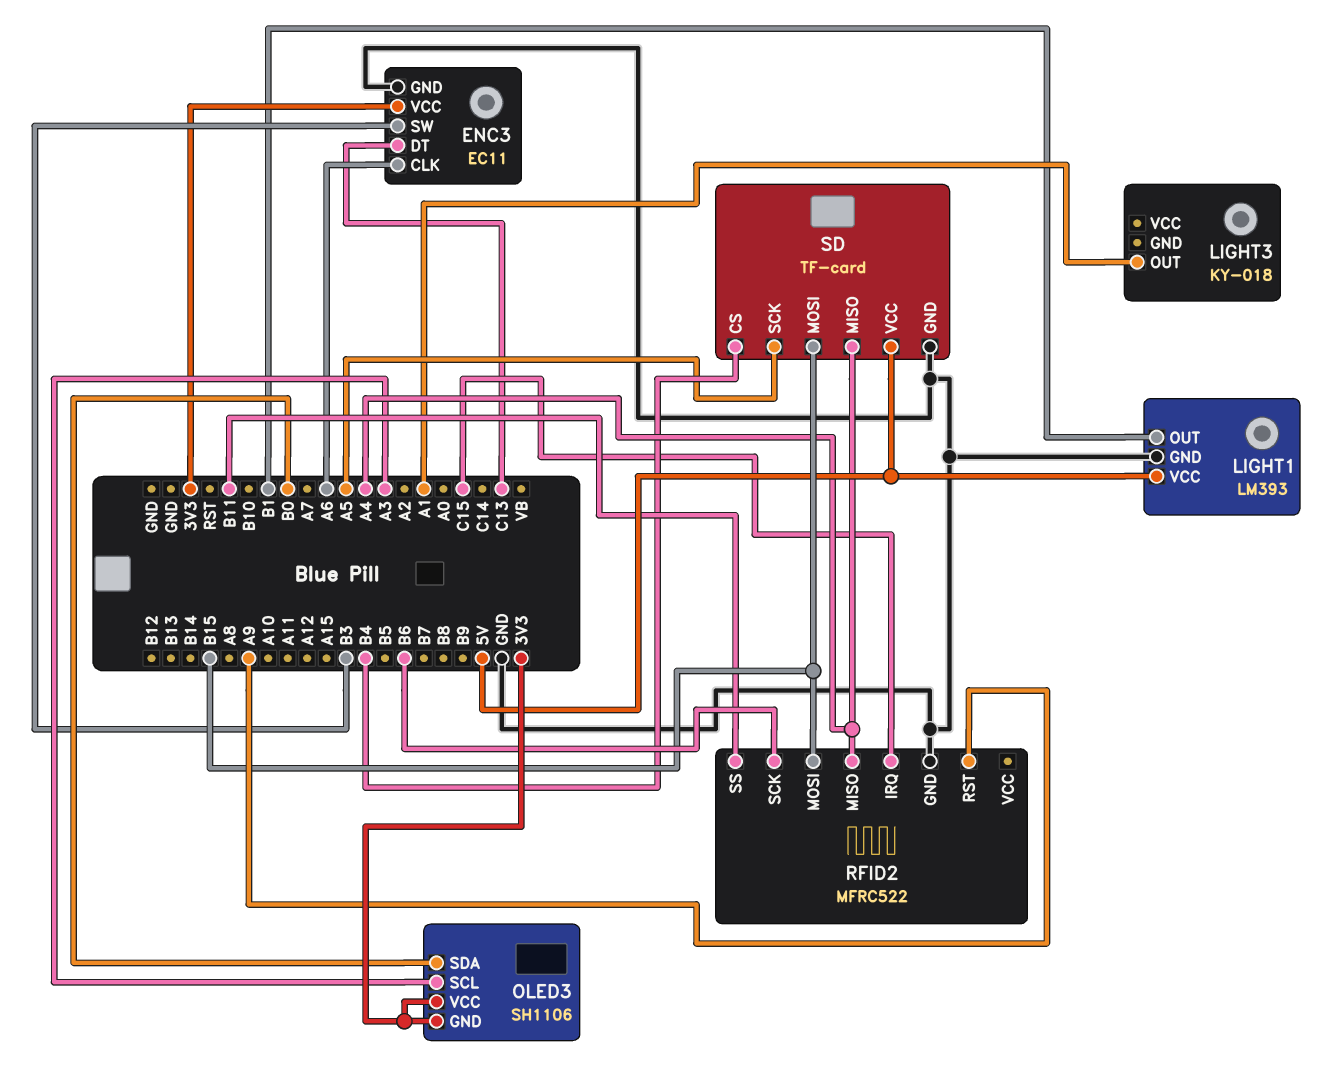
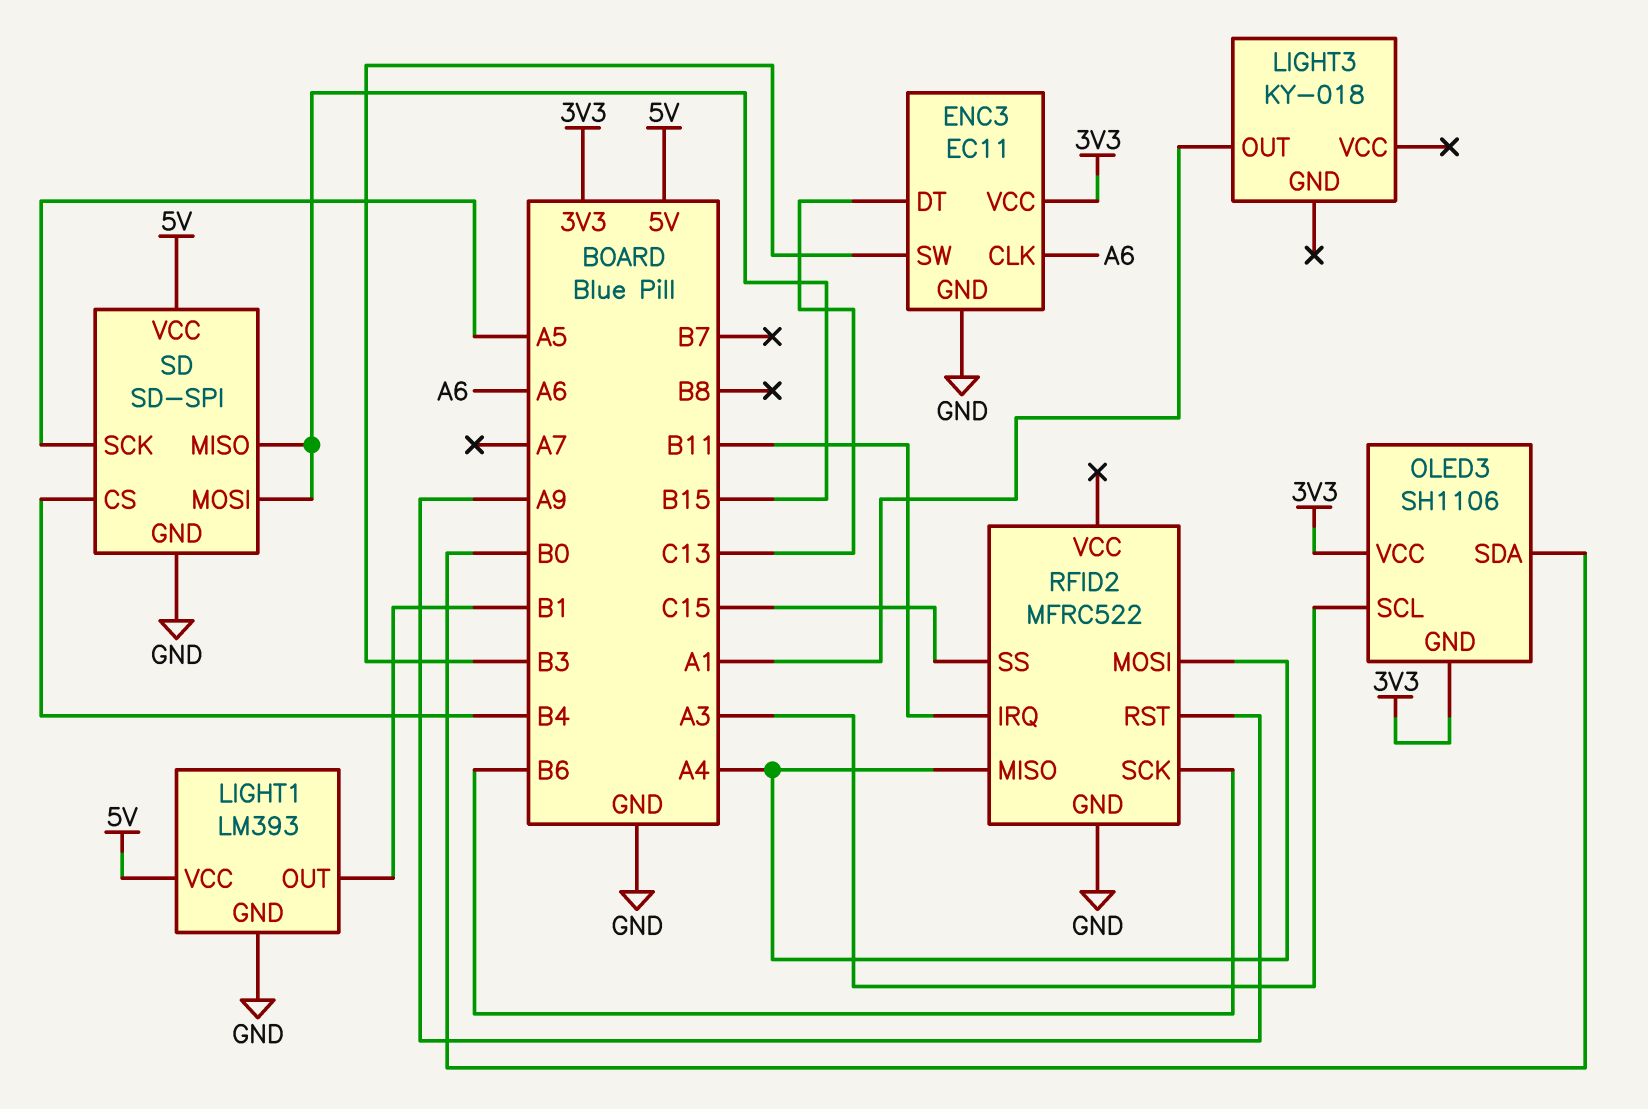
RFID2 pin IRQ: C15 -> B11
RFID2 pin MOSI: B15 -> A4
RFID2 pin SS: B11 -> C15
SD: TF-card -> SD-SPI
SD pin MISO: A4 -> B15

